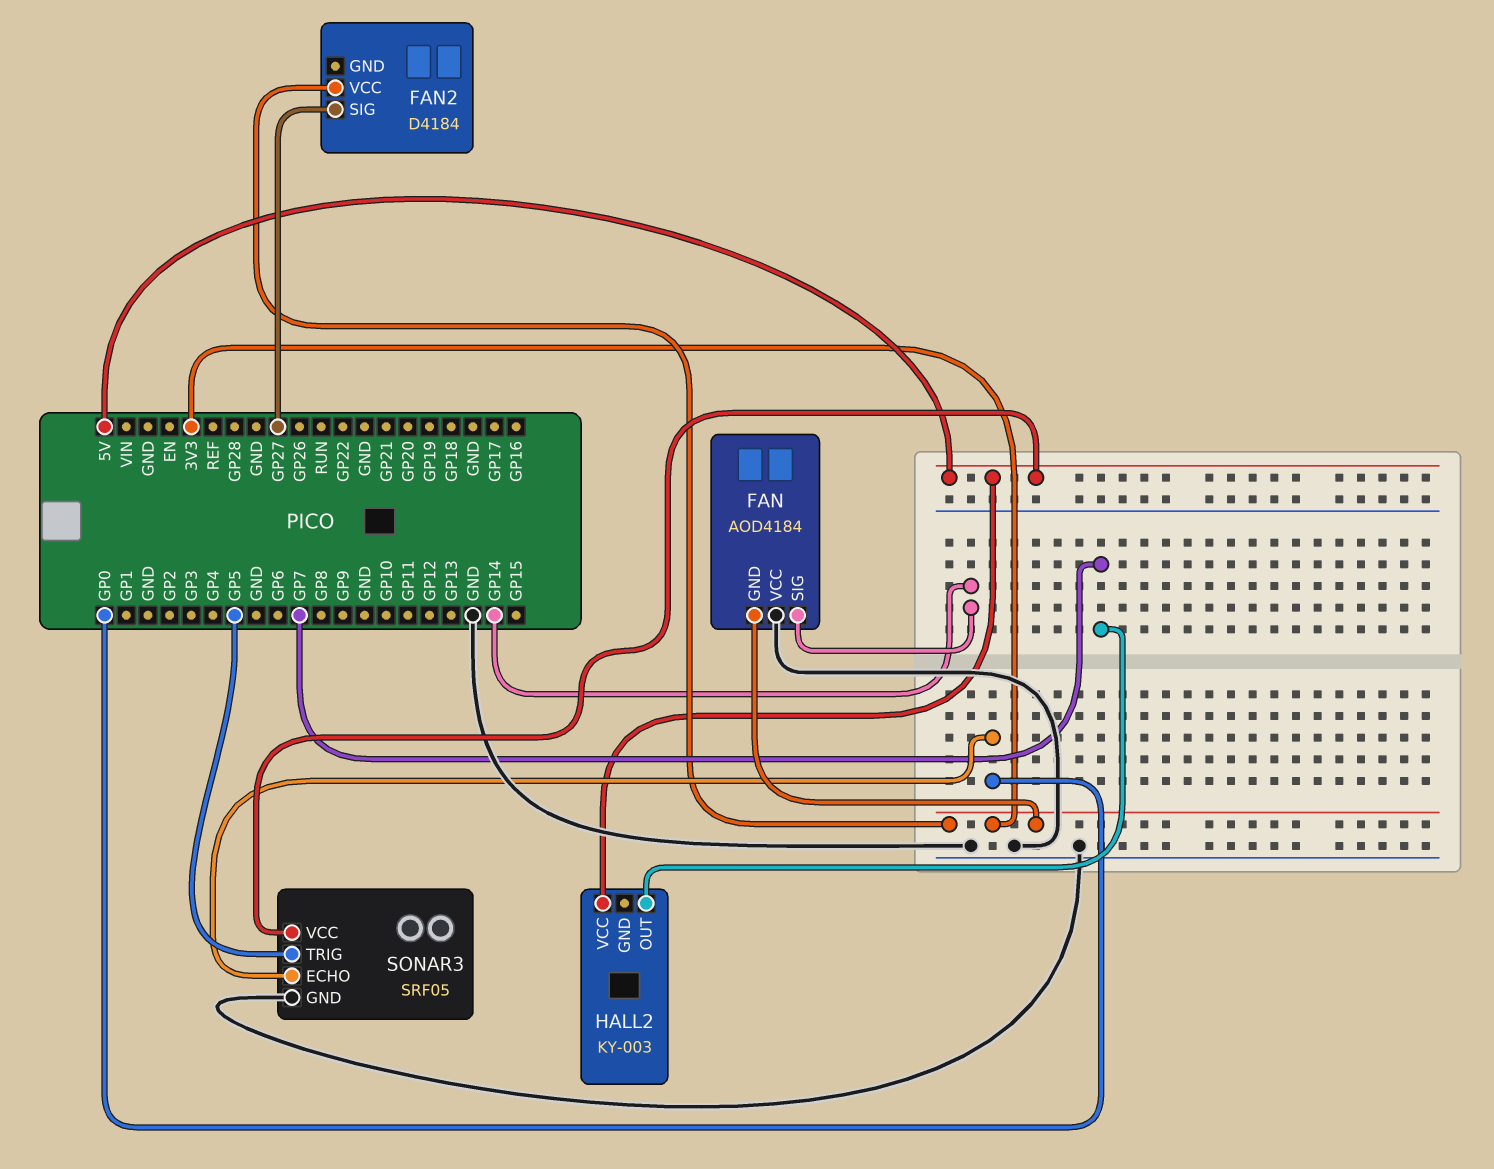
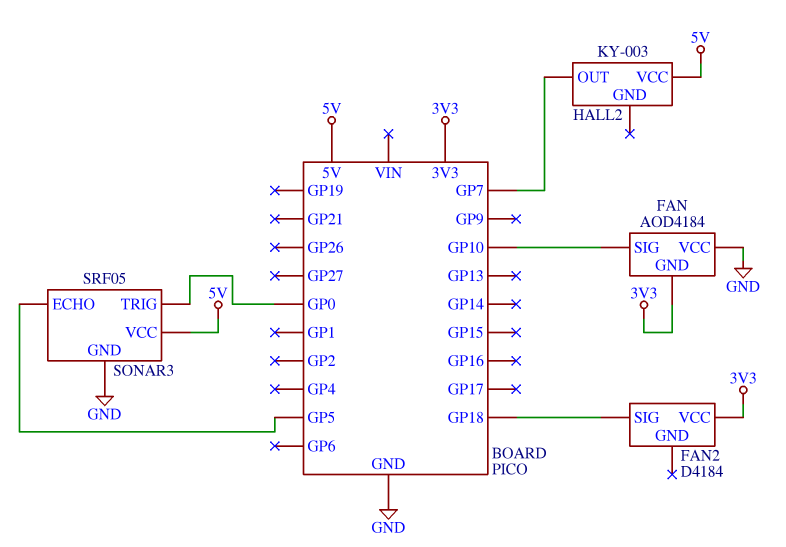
FAN pin SIG: GP14 -> GP10
FAN2 pin SIG: GP27 -> GP18
SONAR3 pin ECHO: GP0 -> GP5
SONAR3 pin TRIG: GP5 -> GP0

